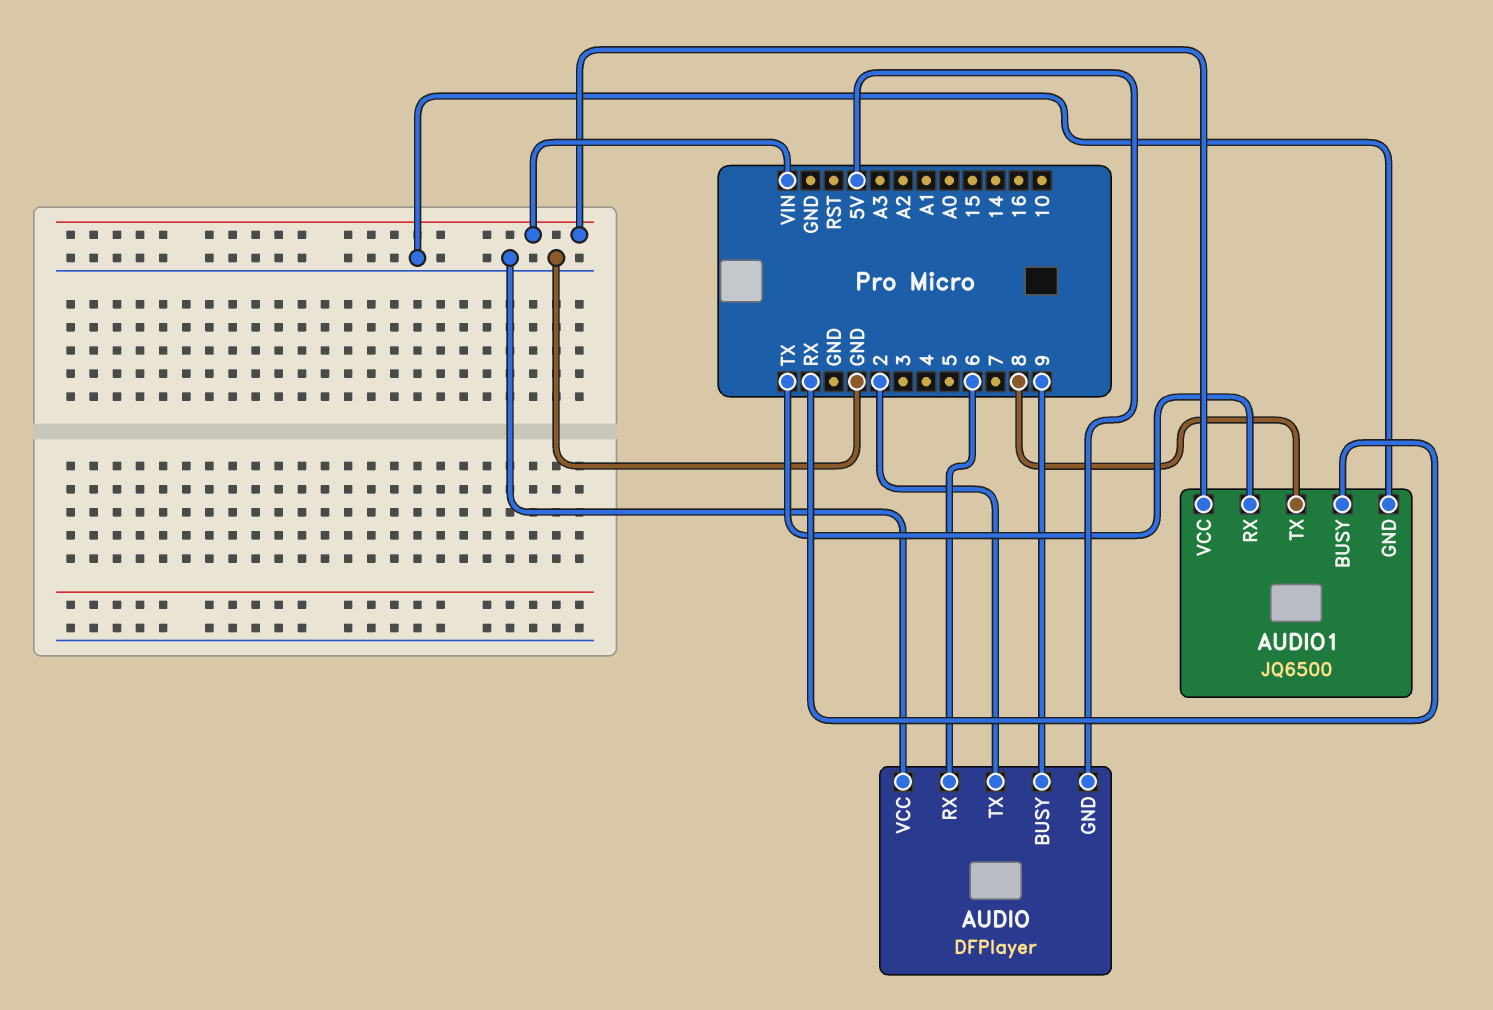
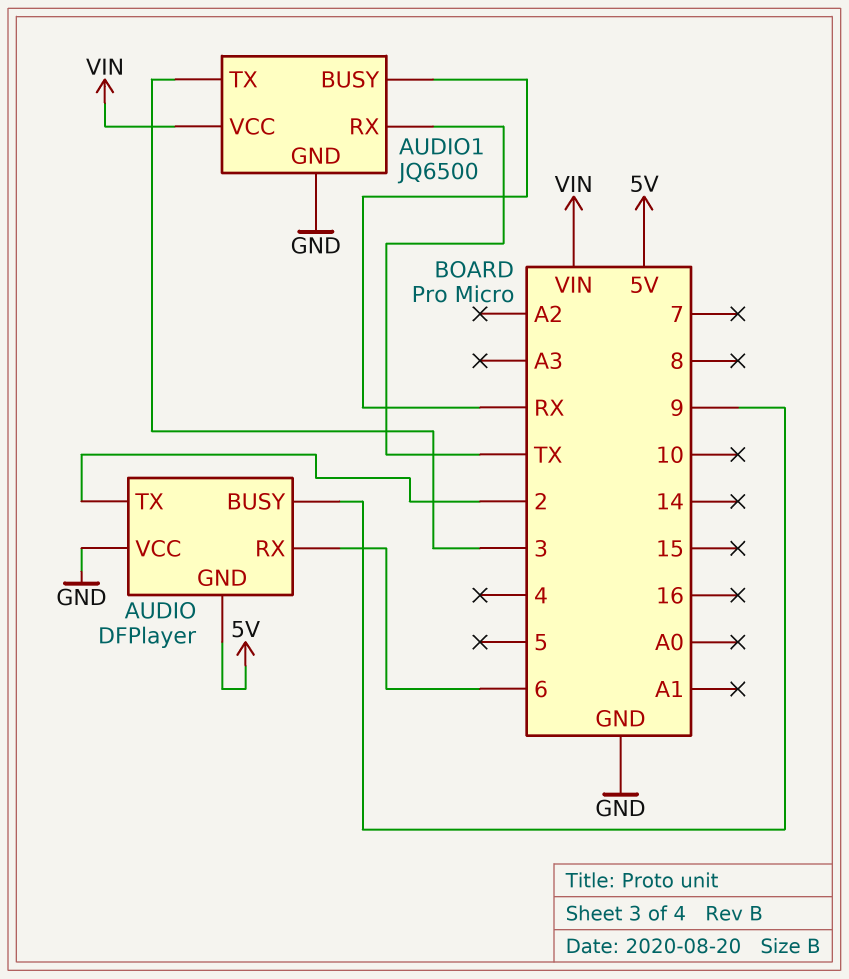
AUDIO1 pin TX: 8 -> 3

